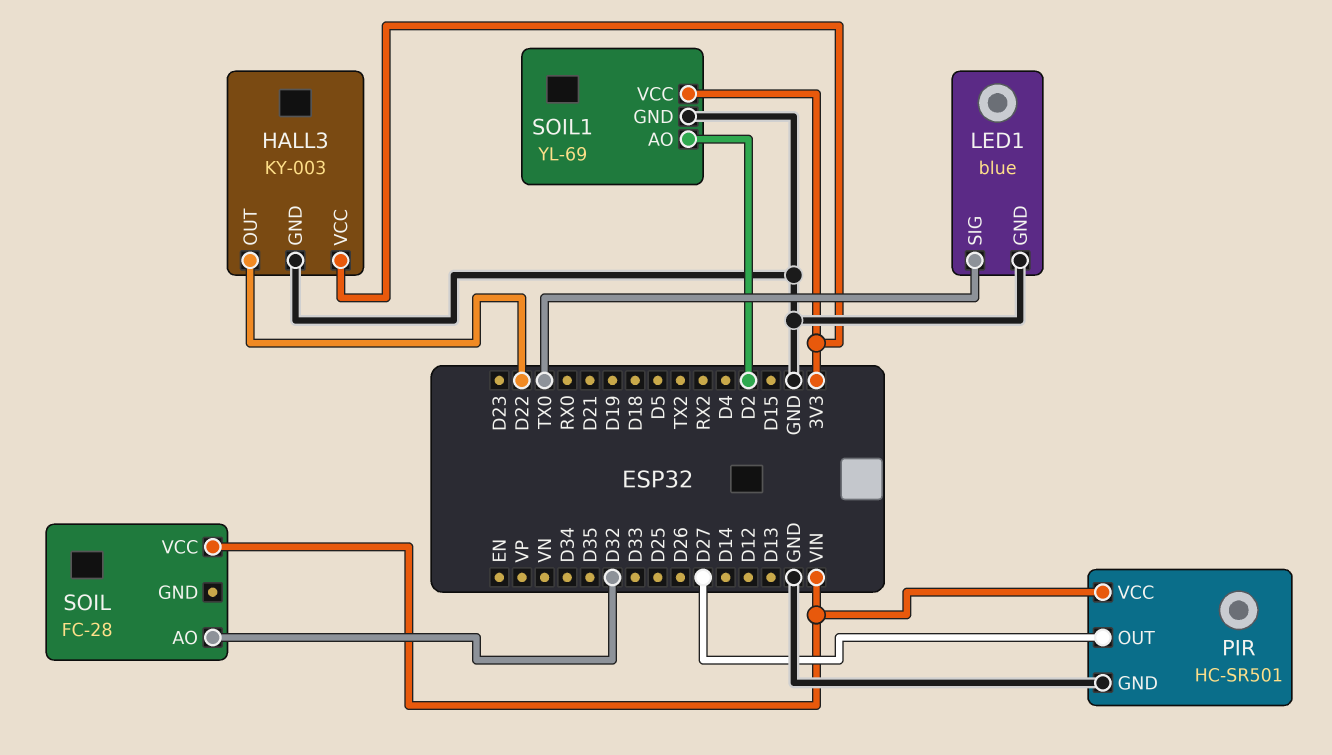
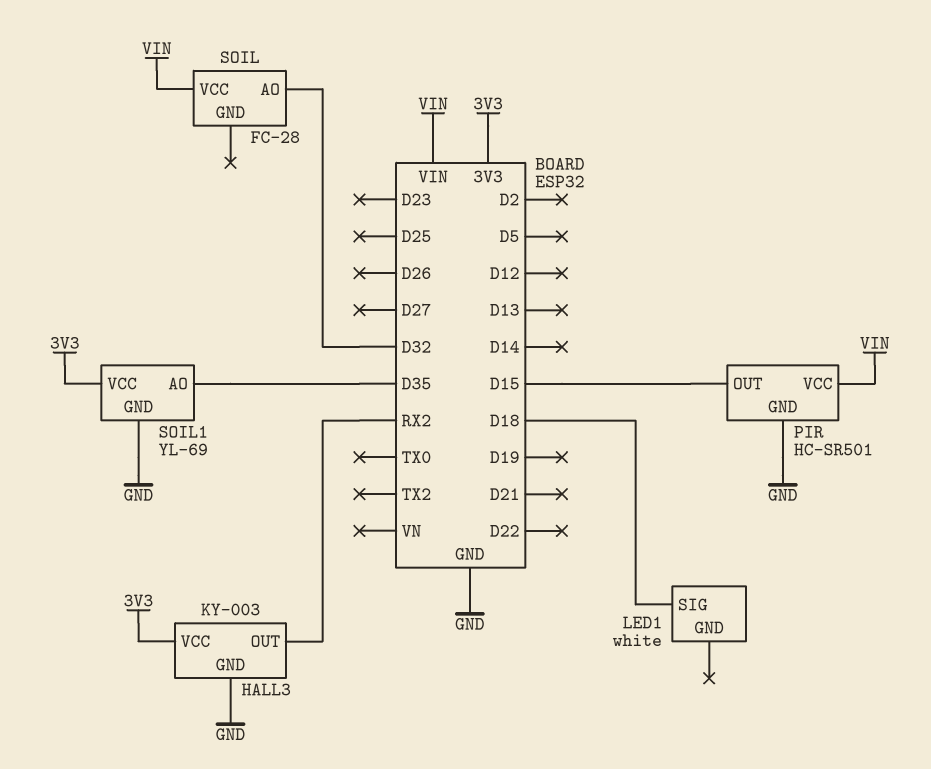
HALL3 pin OUT: D22 -> RX2
LED1: blue -> white
LED1 pin GND: GND -> none
LED1 pin SIG: TX0 -> D18
PIR pin OUT: D27 -> D15
SOIL1 pin AO: D2 -> D35

